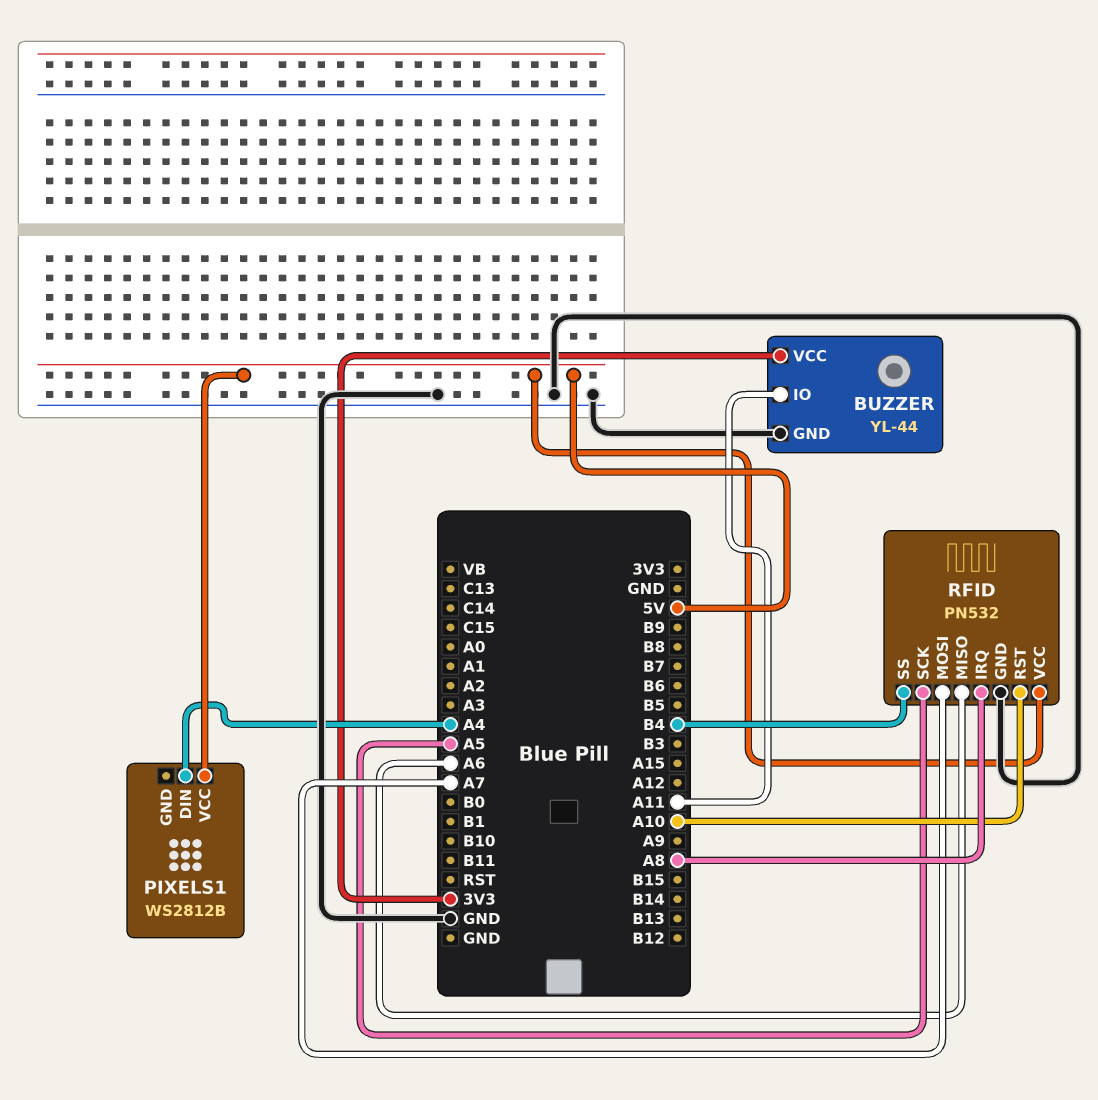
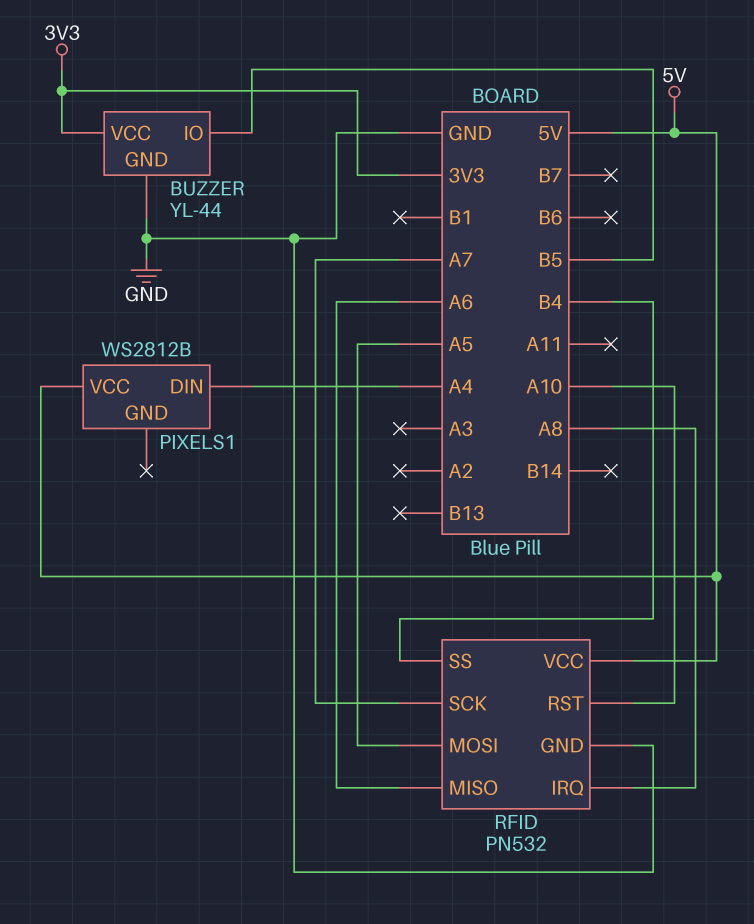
BUZZER pin IO: A11 -> B5
RFID pin MOSI: A7 -> A5
RFID pin SCK: A5 -> A7

